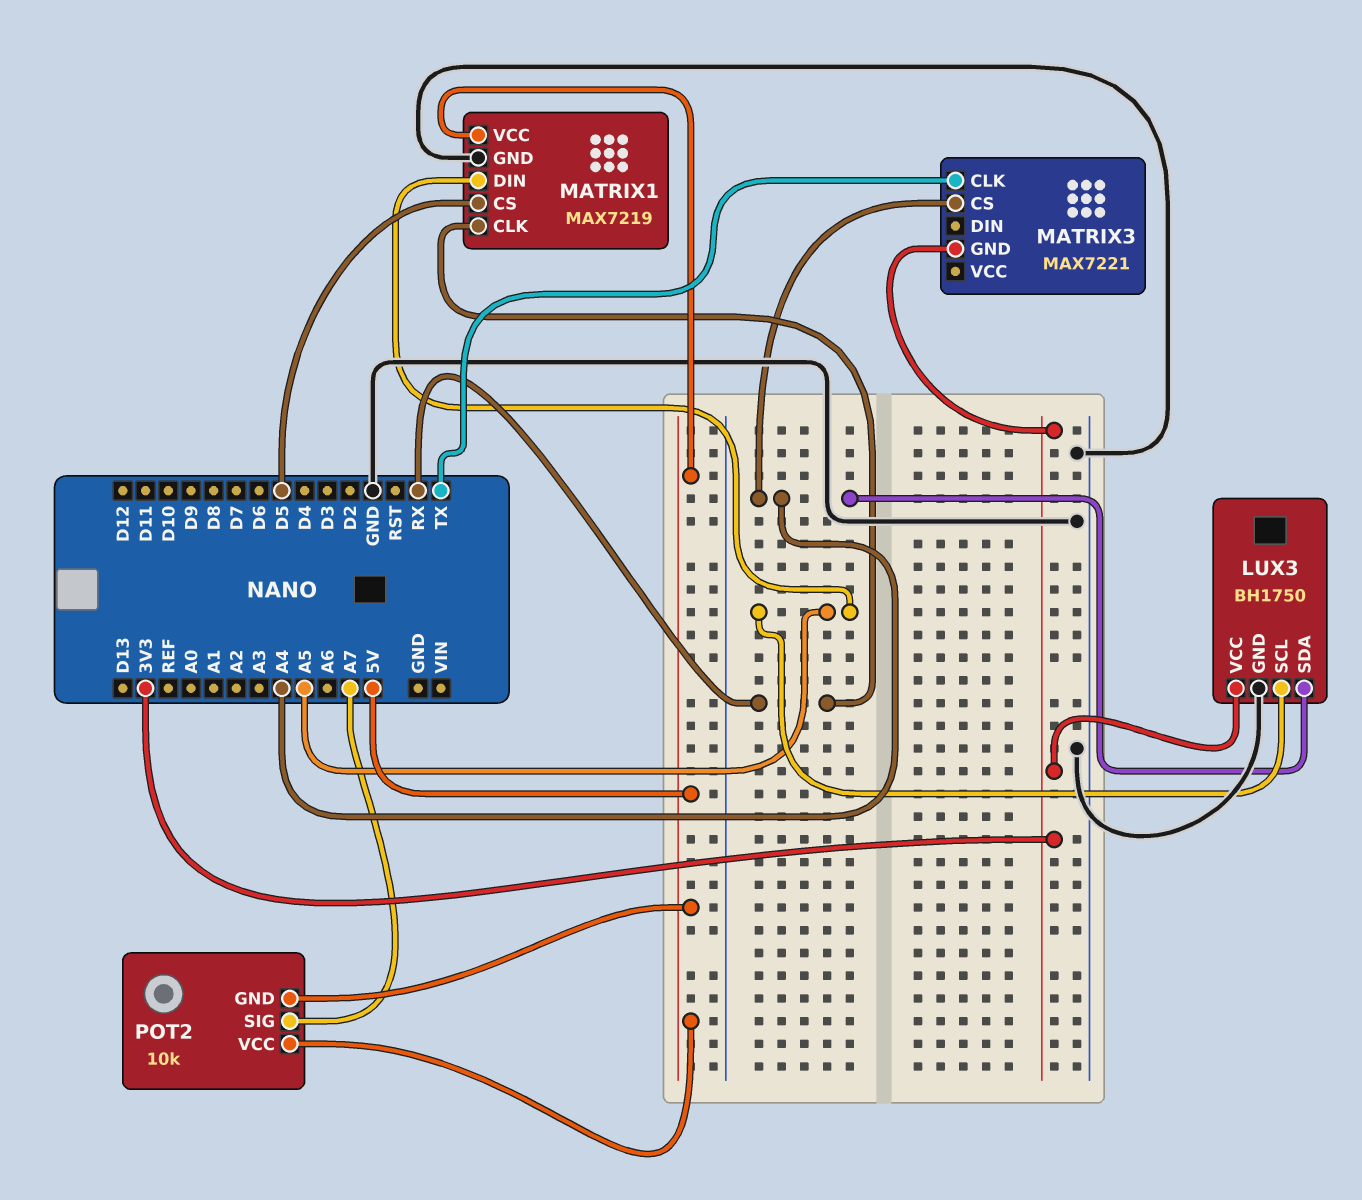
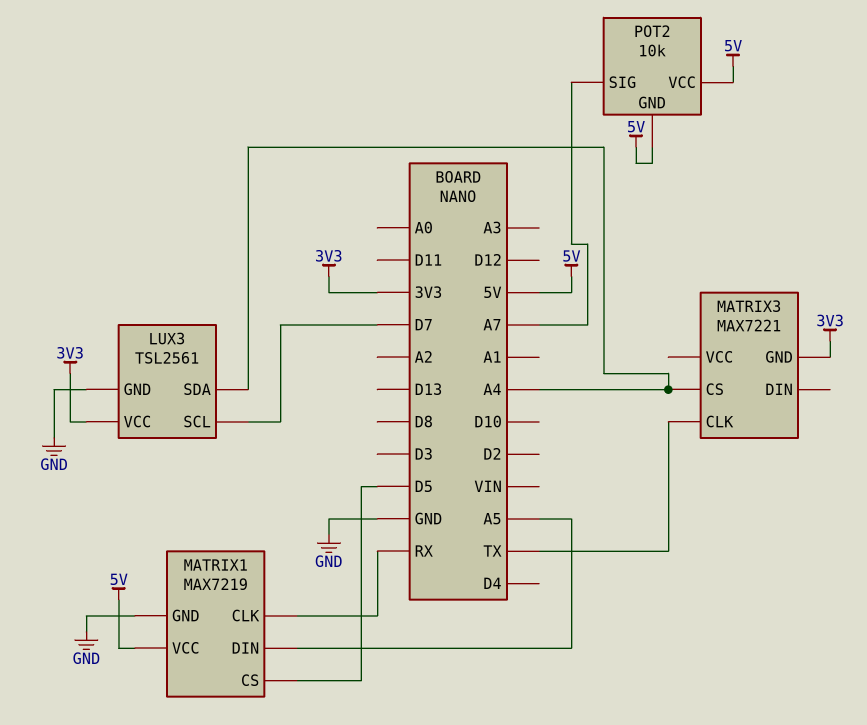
LUX3: BH1750 -> TSL2561
LUX3 pin SCL: A5 -> D7

